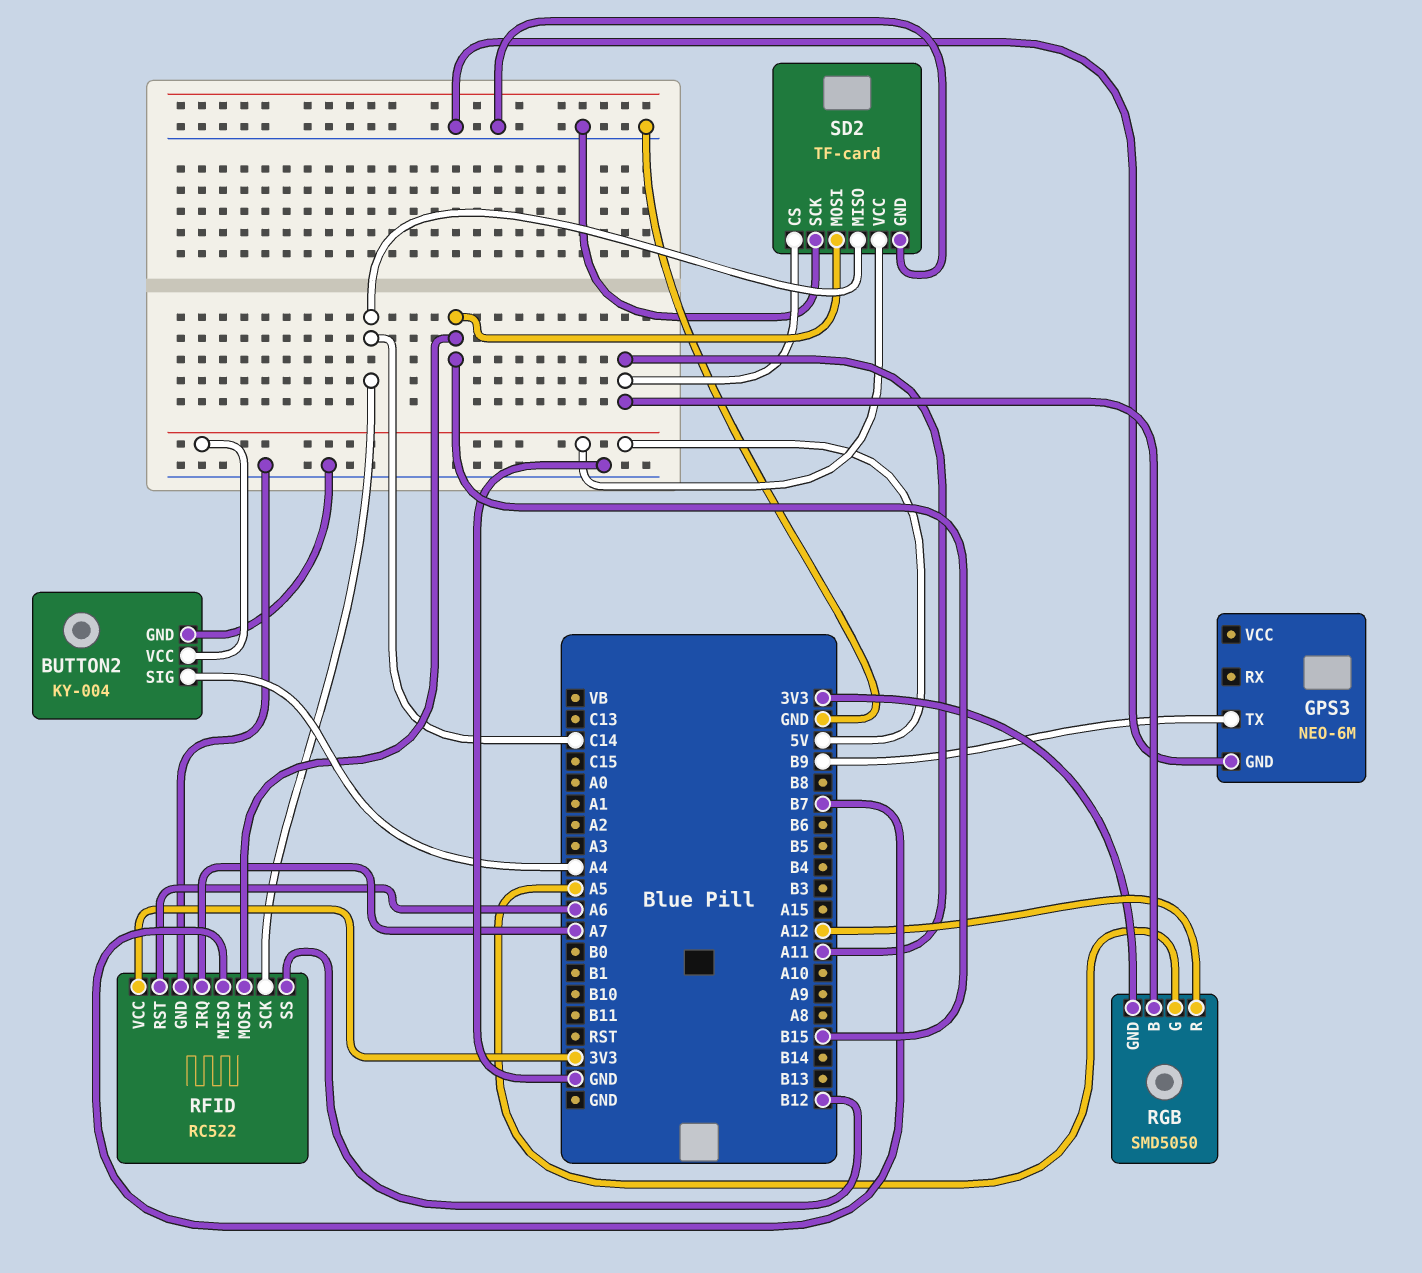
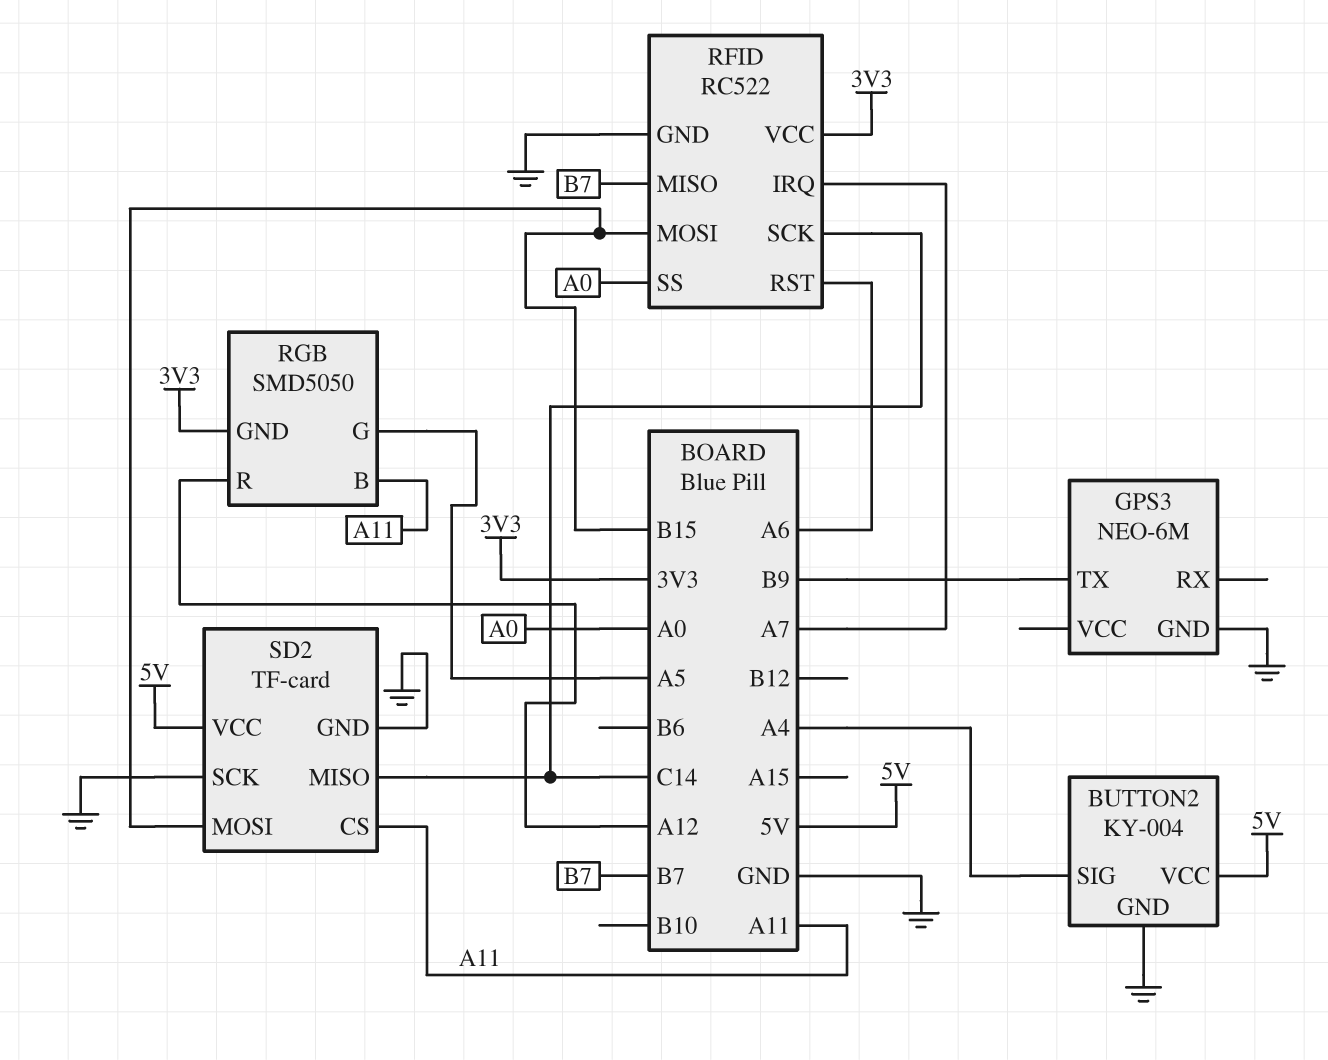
RFID pin SS: B12 -> A0

